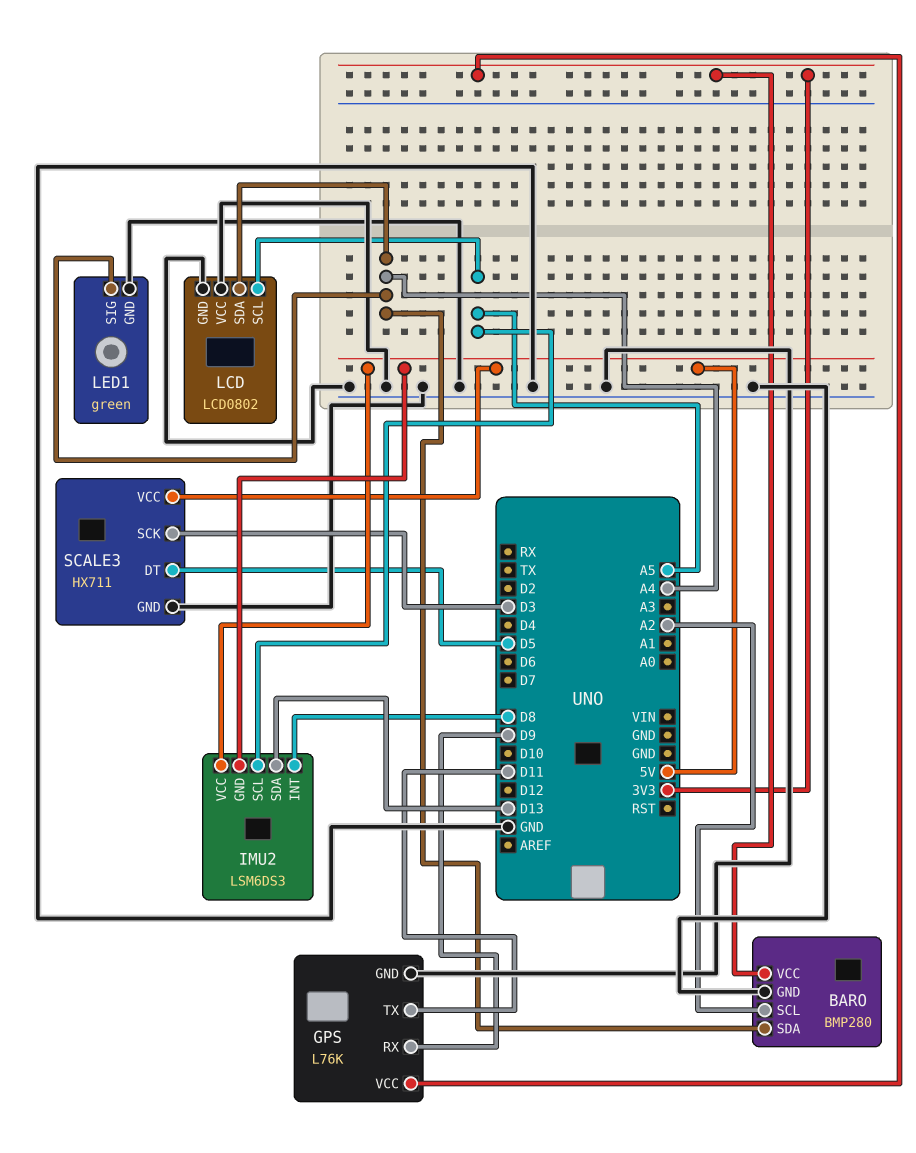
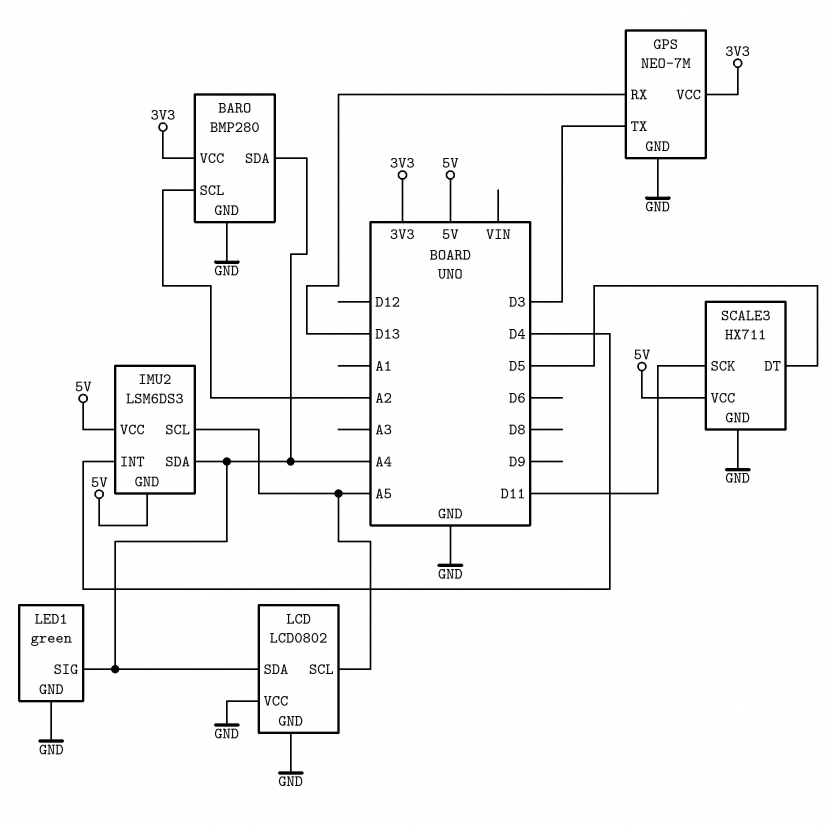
GPS: L76K -> NEO-7M
GPS pin RX: D9 -> D13
GPS pin TX: D11 -> D3
IMU2 pin INT: D8 -> D4
IMU2 pin SDA: D13 -> A4
SCALE3 pin SCK: D3 -> D11

